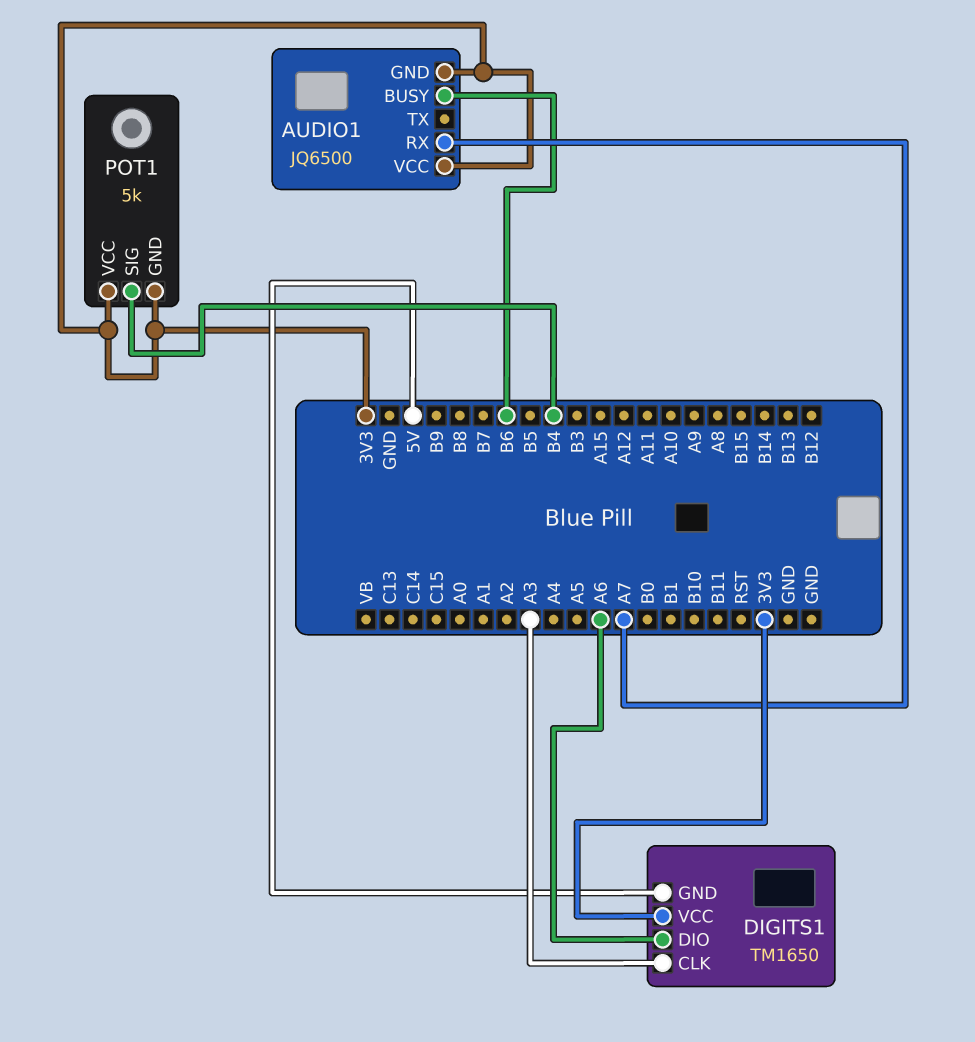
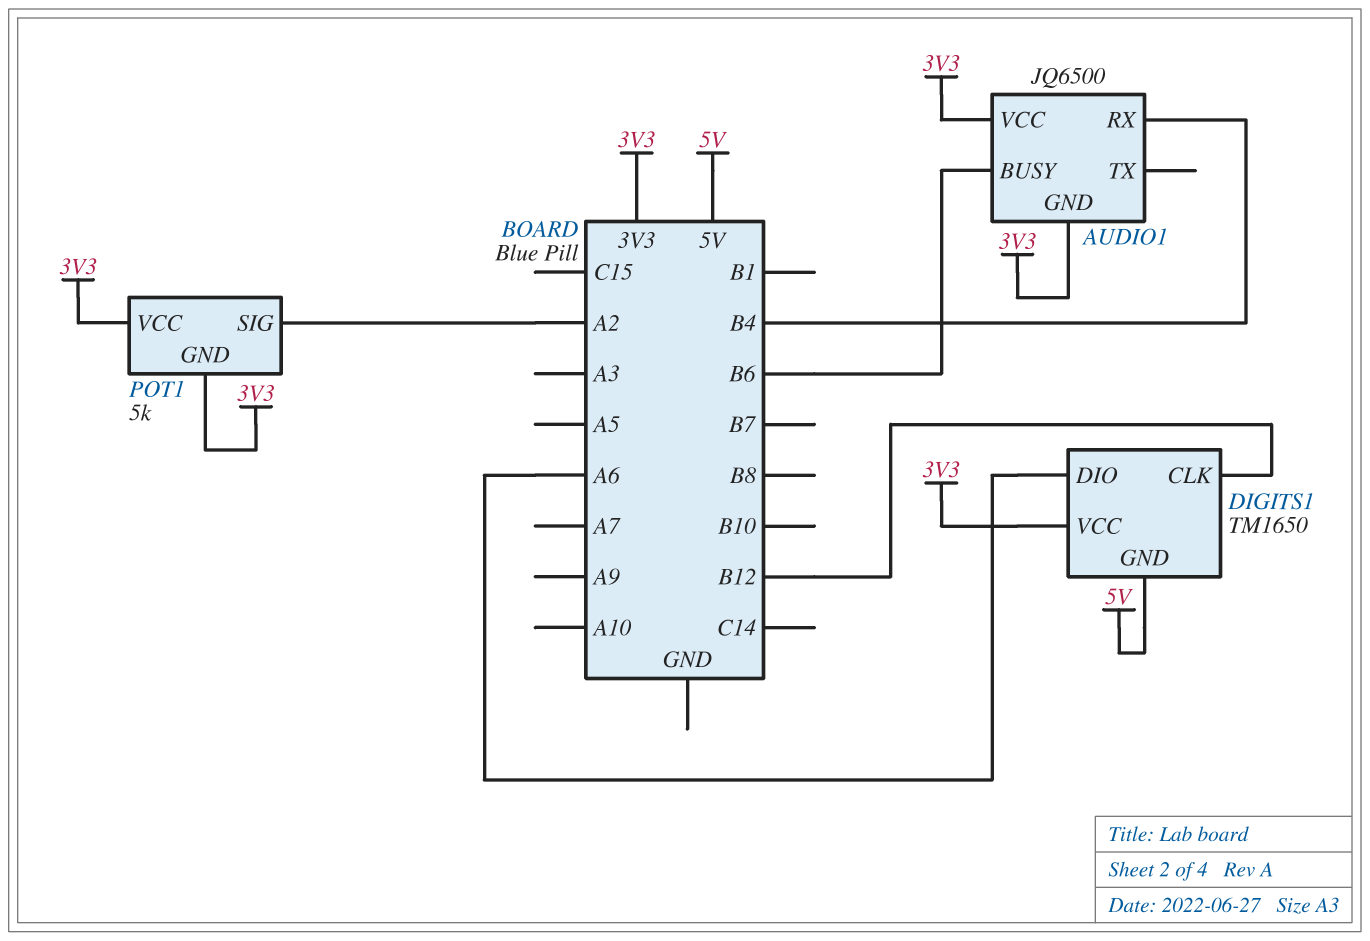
AUDIO1 pin RX: A7 -> B4
DIGITS1 pin CLK: A3 -> B12
POT1 pin SIG: B4 -> A2

